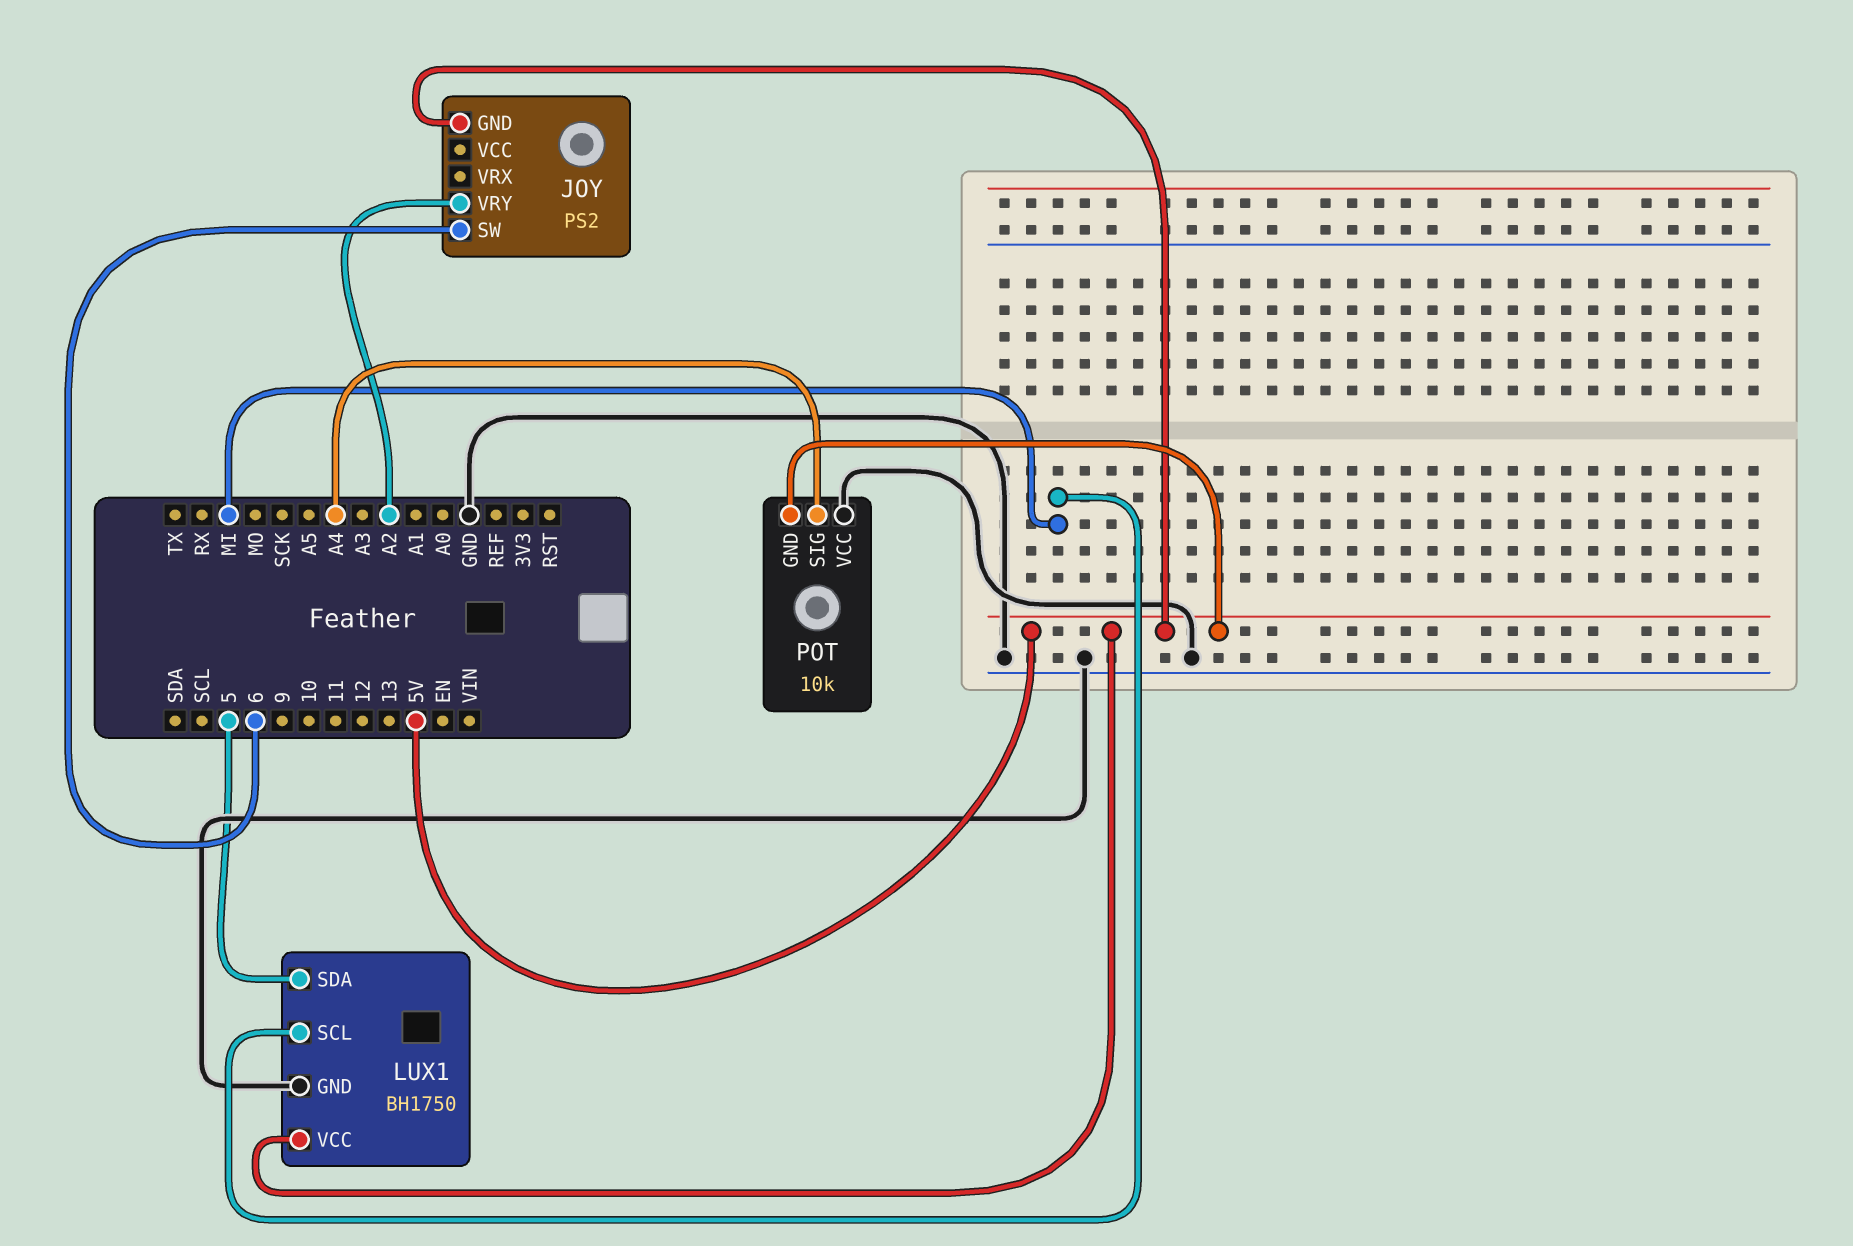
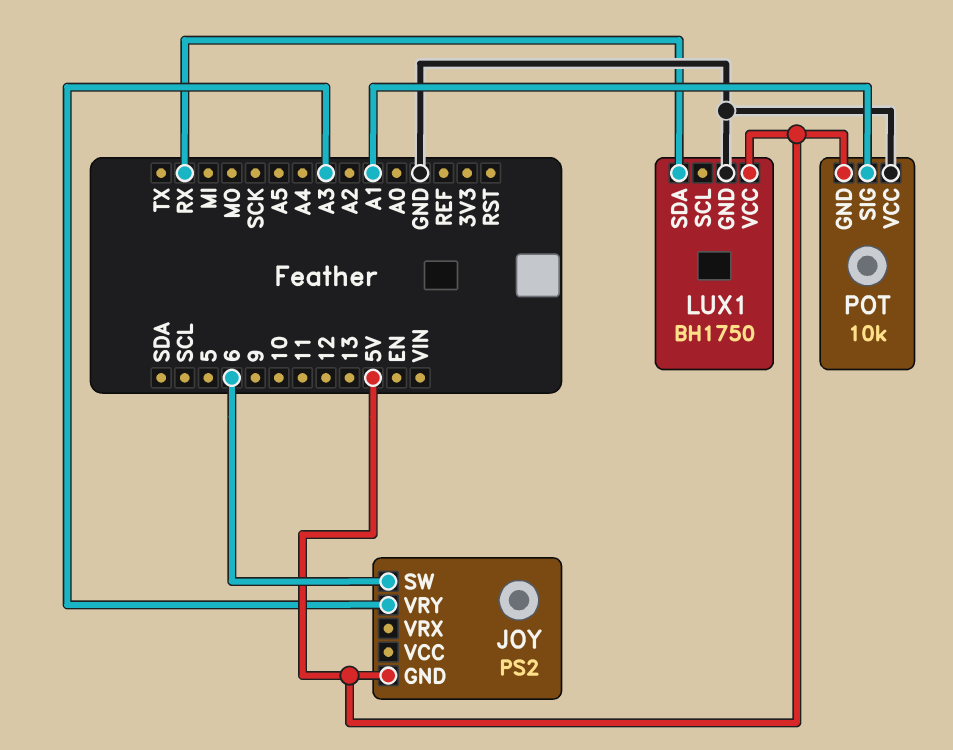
JOY pin VRY: A2 -> A3
LUX1 pin SCL: MI -> none
LUX1 pin SDA: 5 -> RX
POT pin SIG: A4 -> A1

